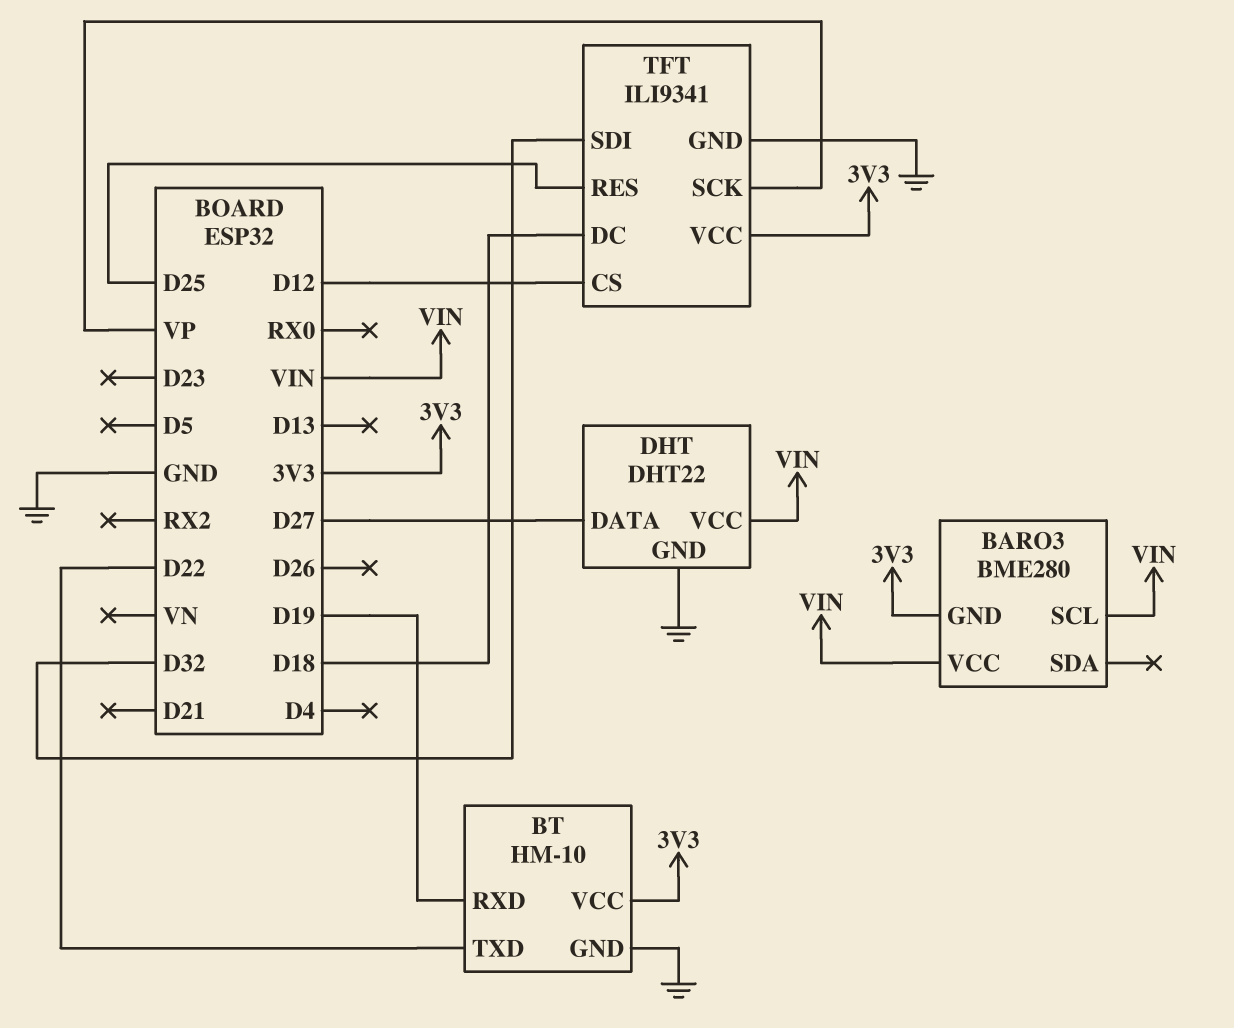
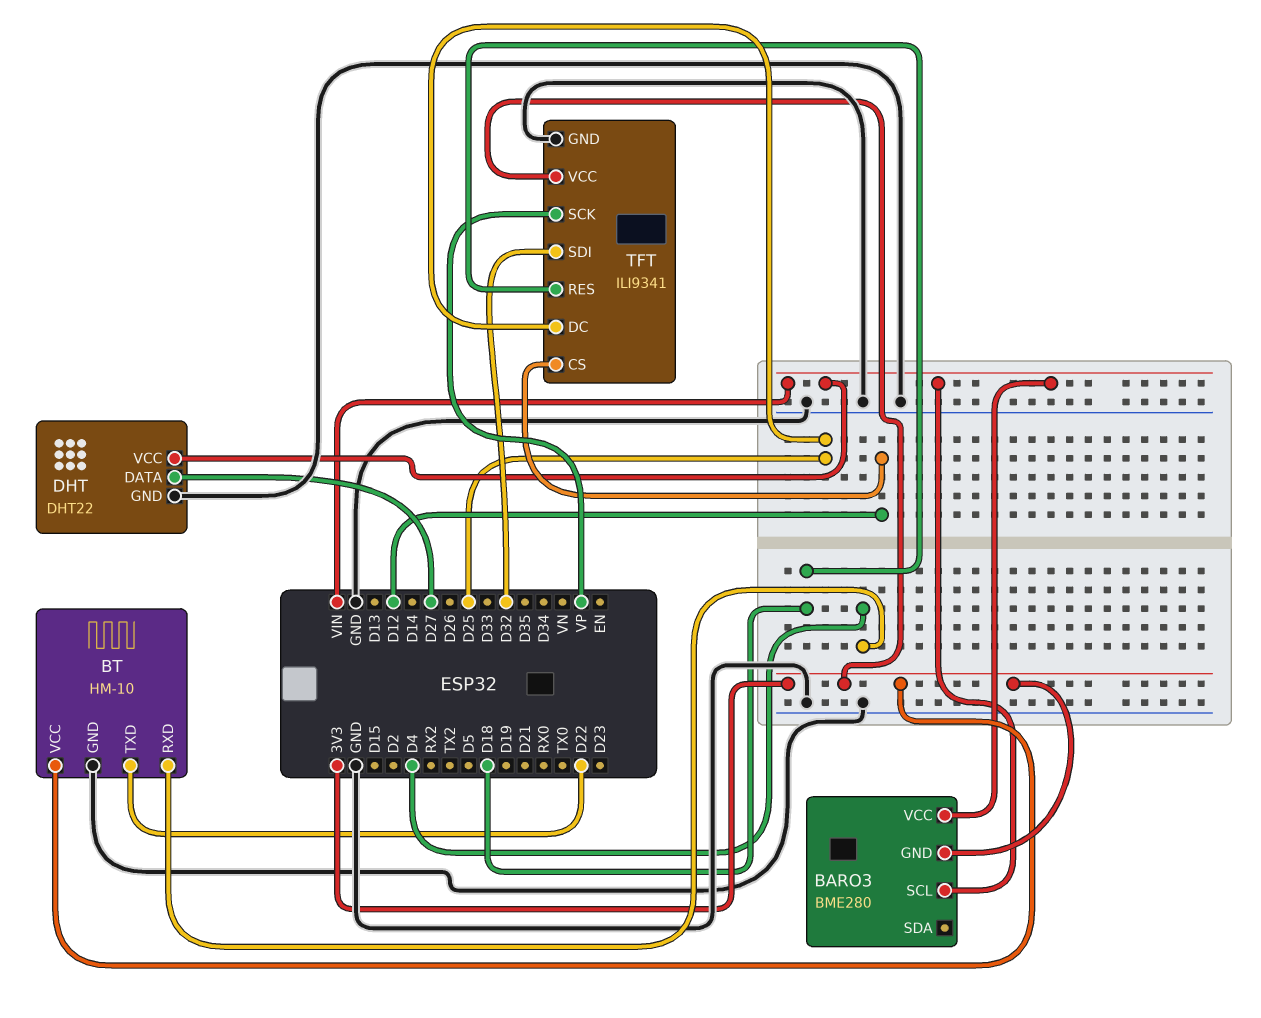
BT pin RXD: D19 -> D4
TFT pin DC: D18 -> D25
TFT pin RES: D25 -> D18

